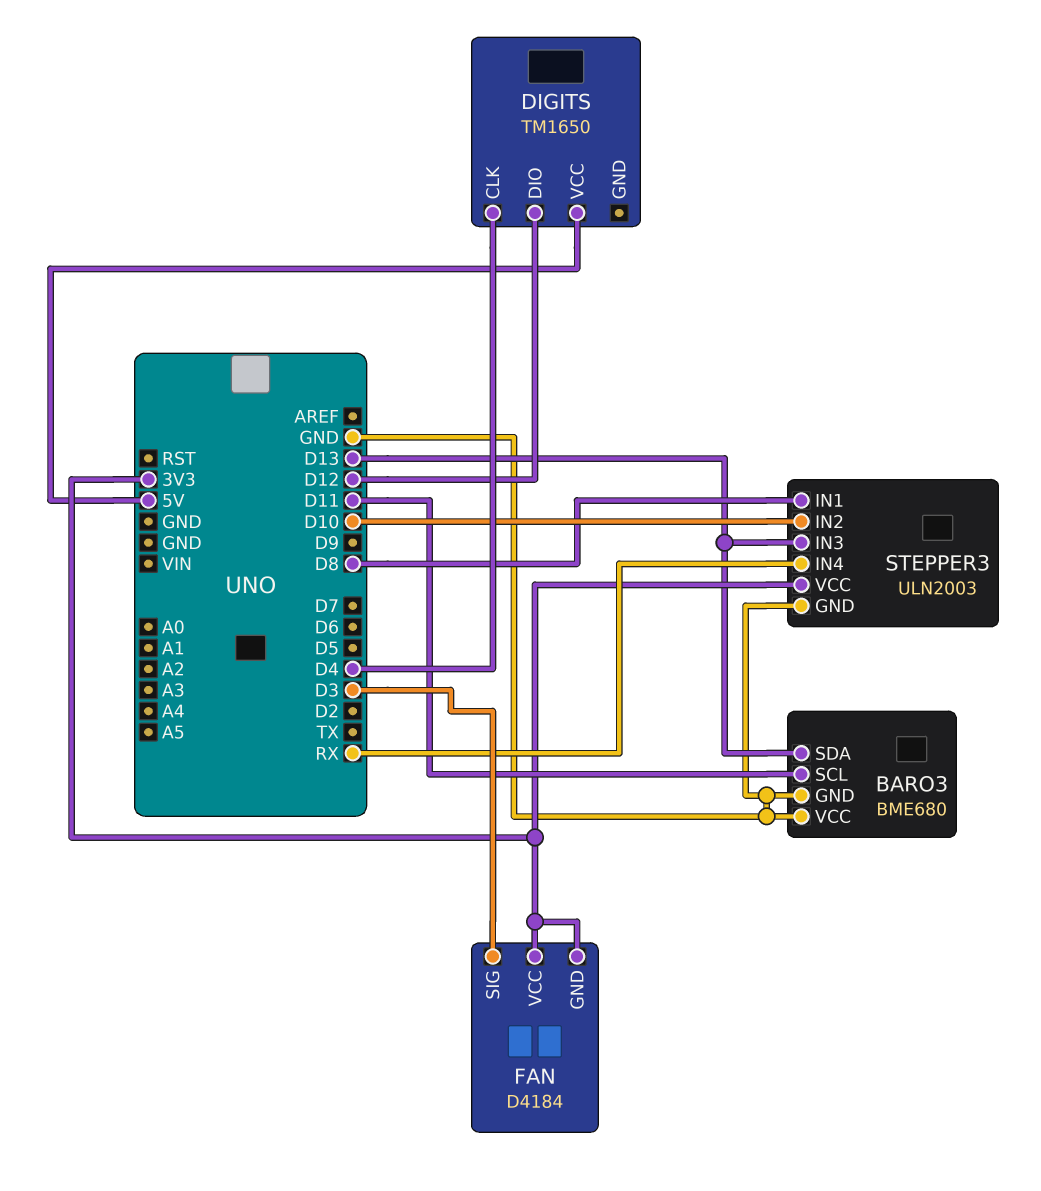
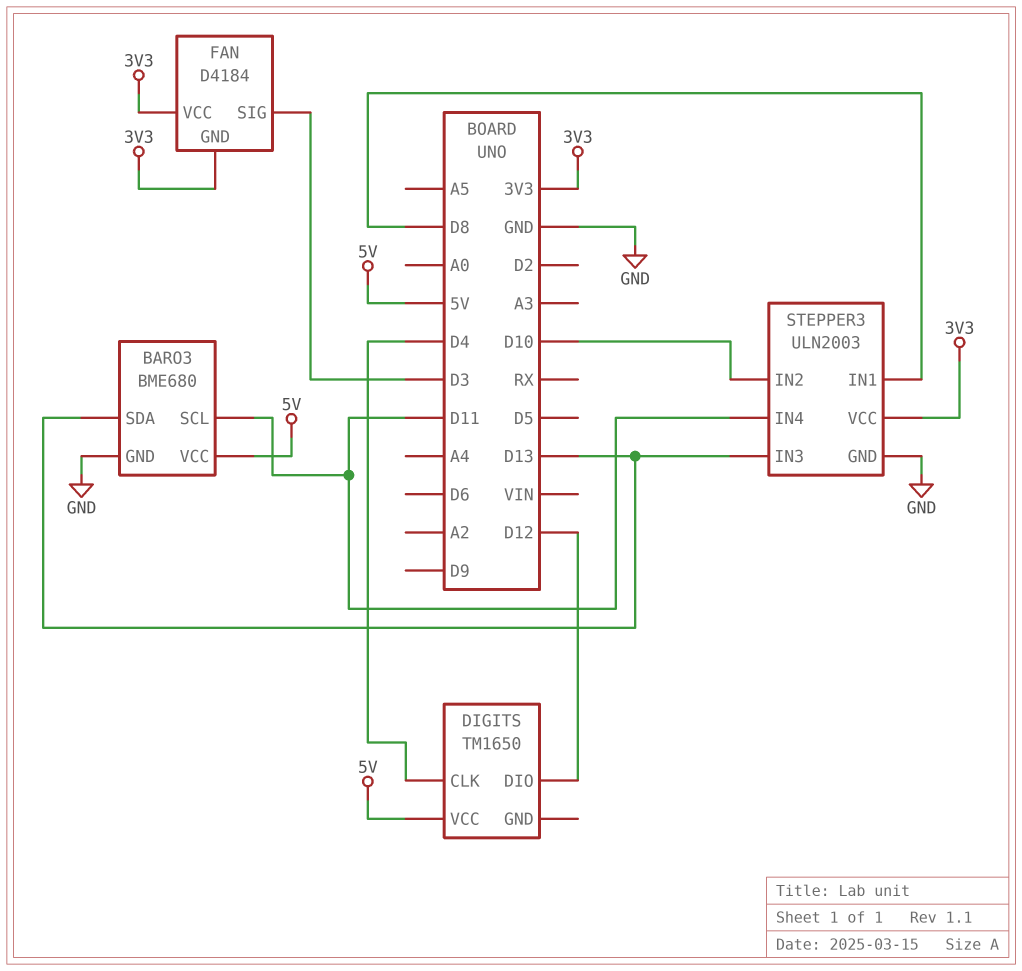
BARO3 pin VCC: GND -> 5V
STEPPER3 pin IN4: RX -> D11

